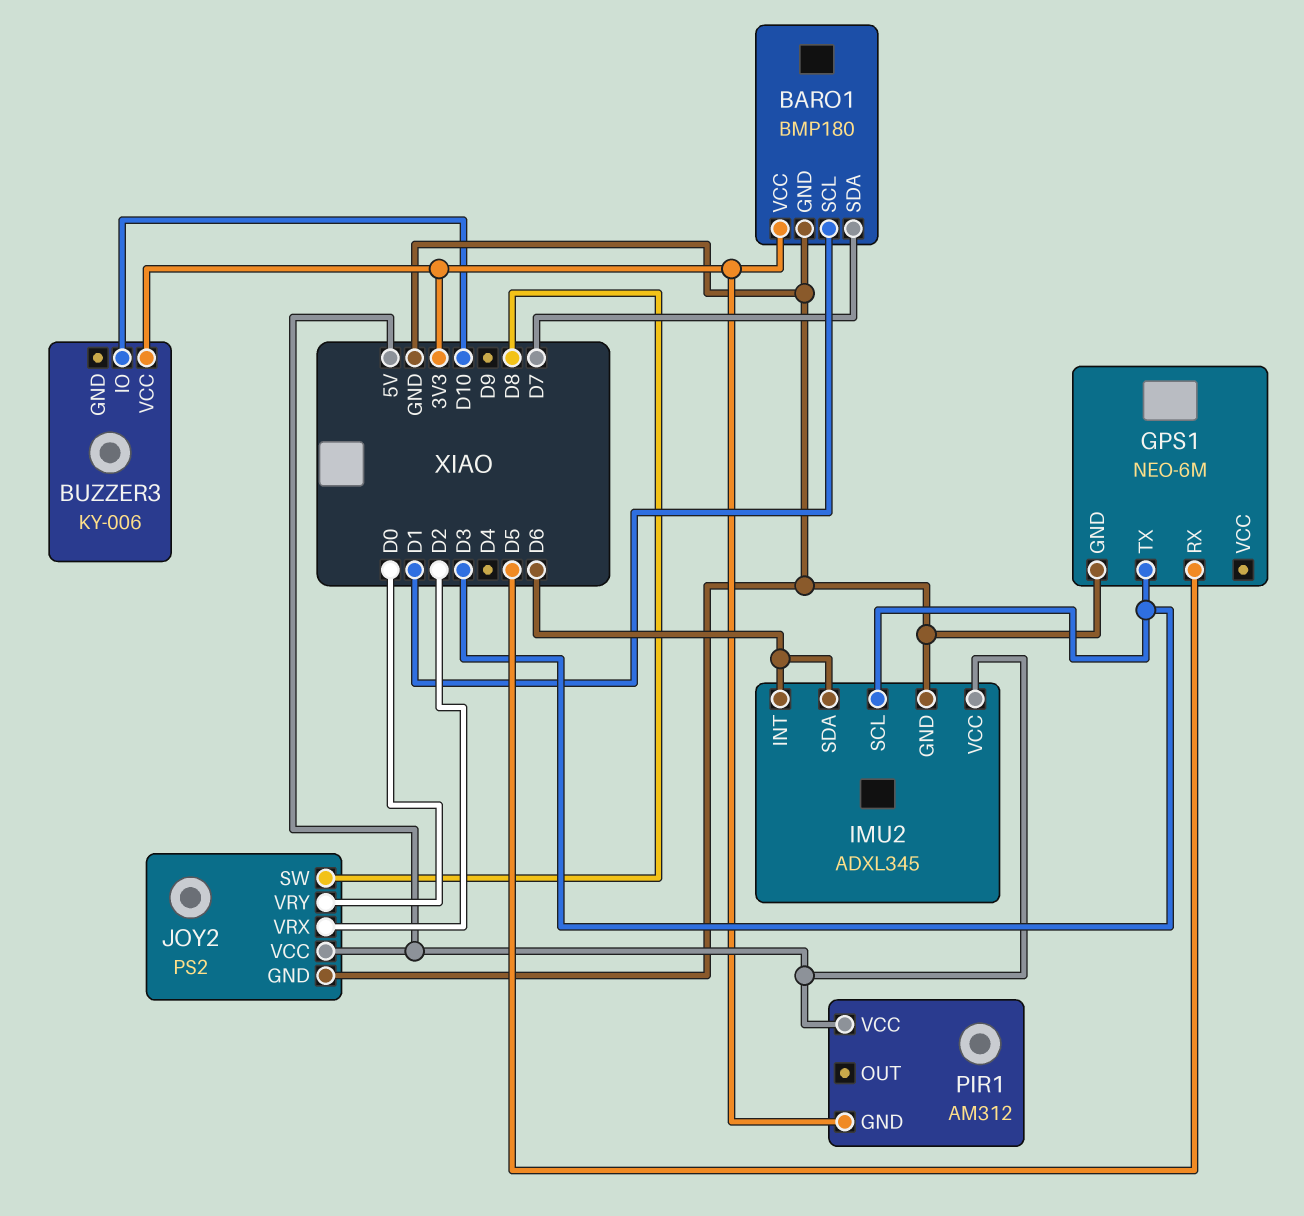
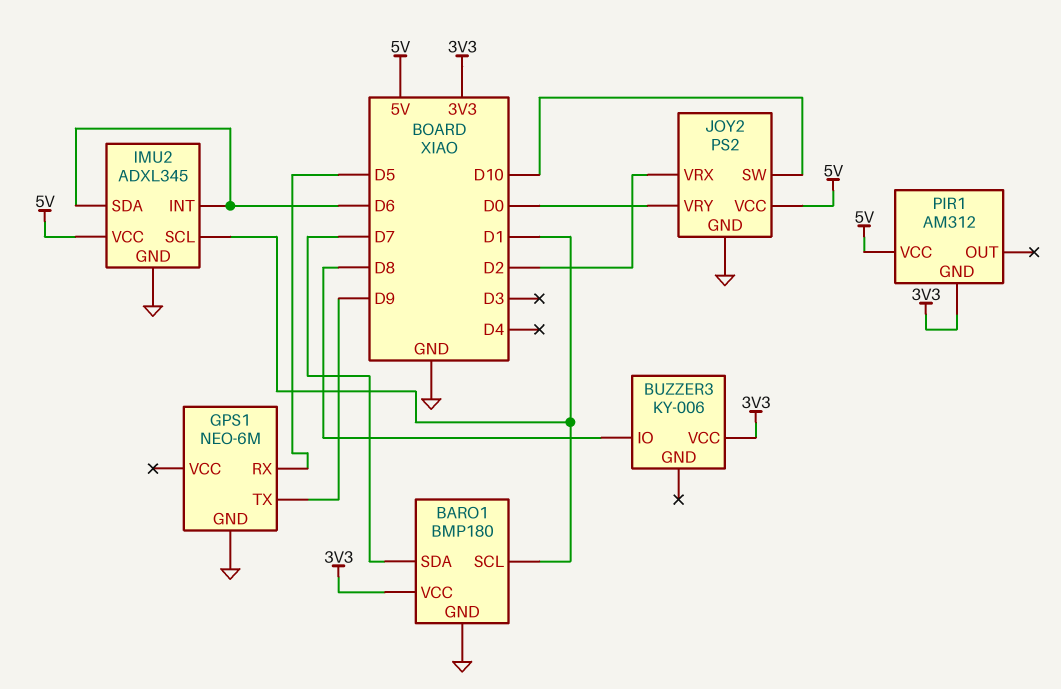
BUZZER3 pin IO: D10 -> D8
GPS1 pin TX: D3 -> D9
IMU2 pin SCL: D3 -> D1
JOY2 pin SW: D8 -> D10

